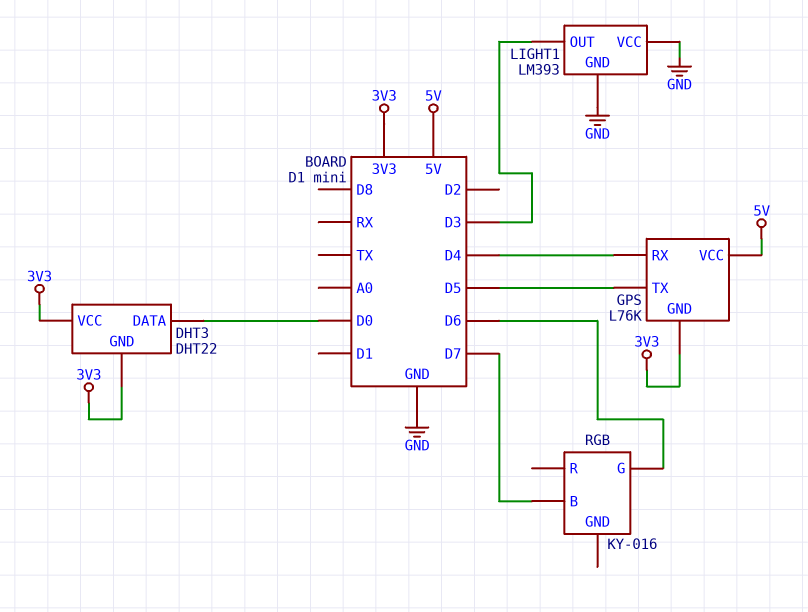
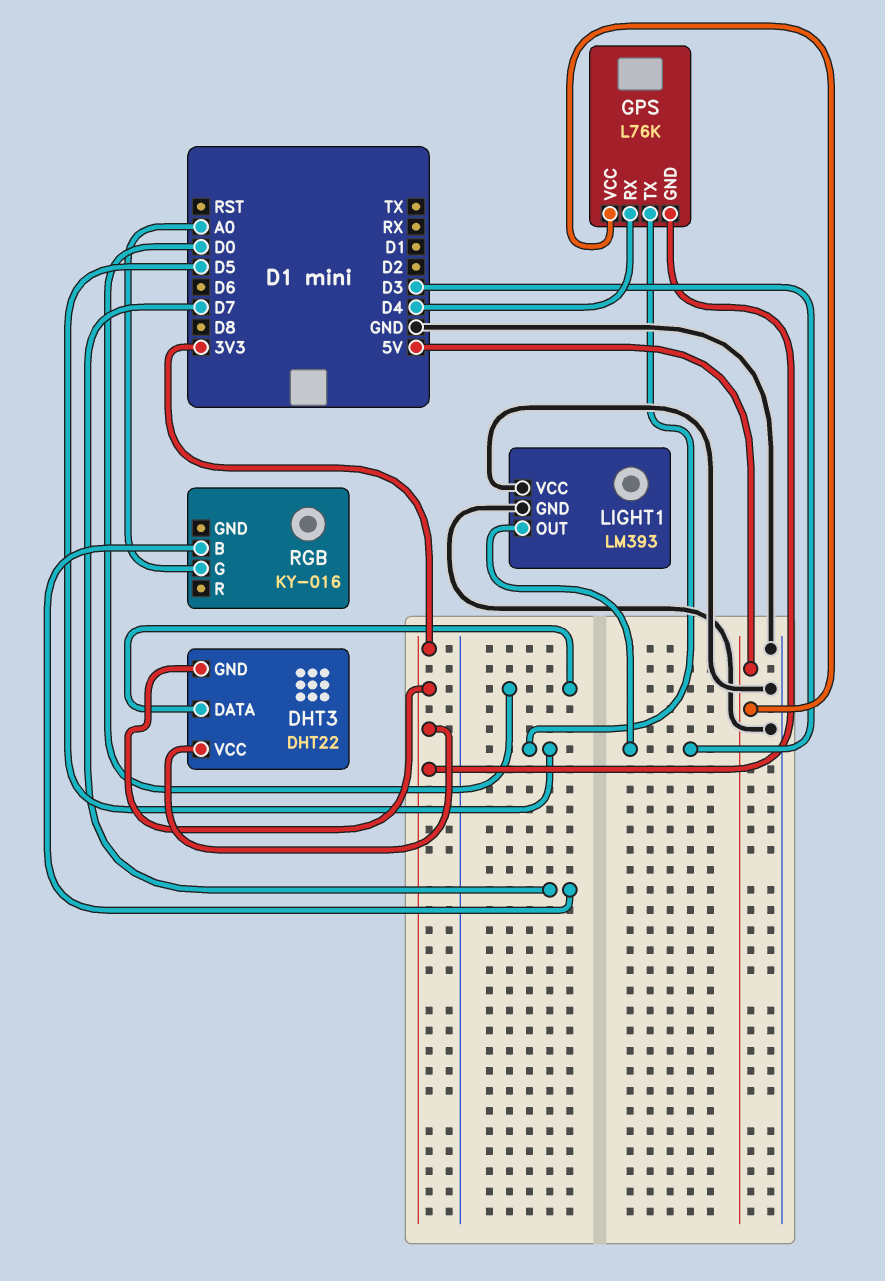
RGB pin G: D6 -> A0

